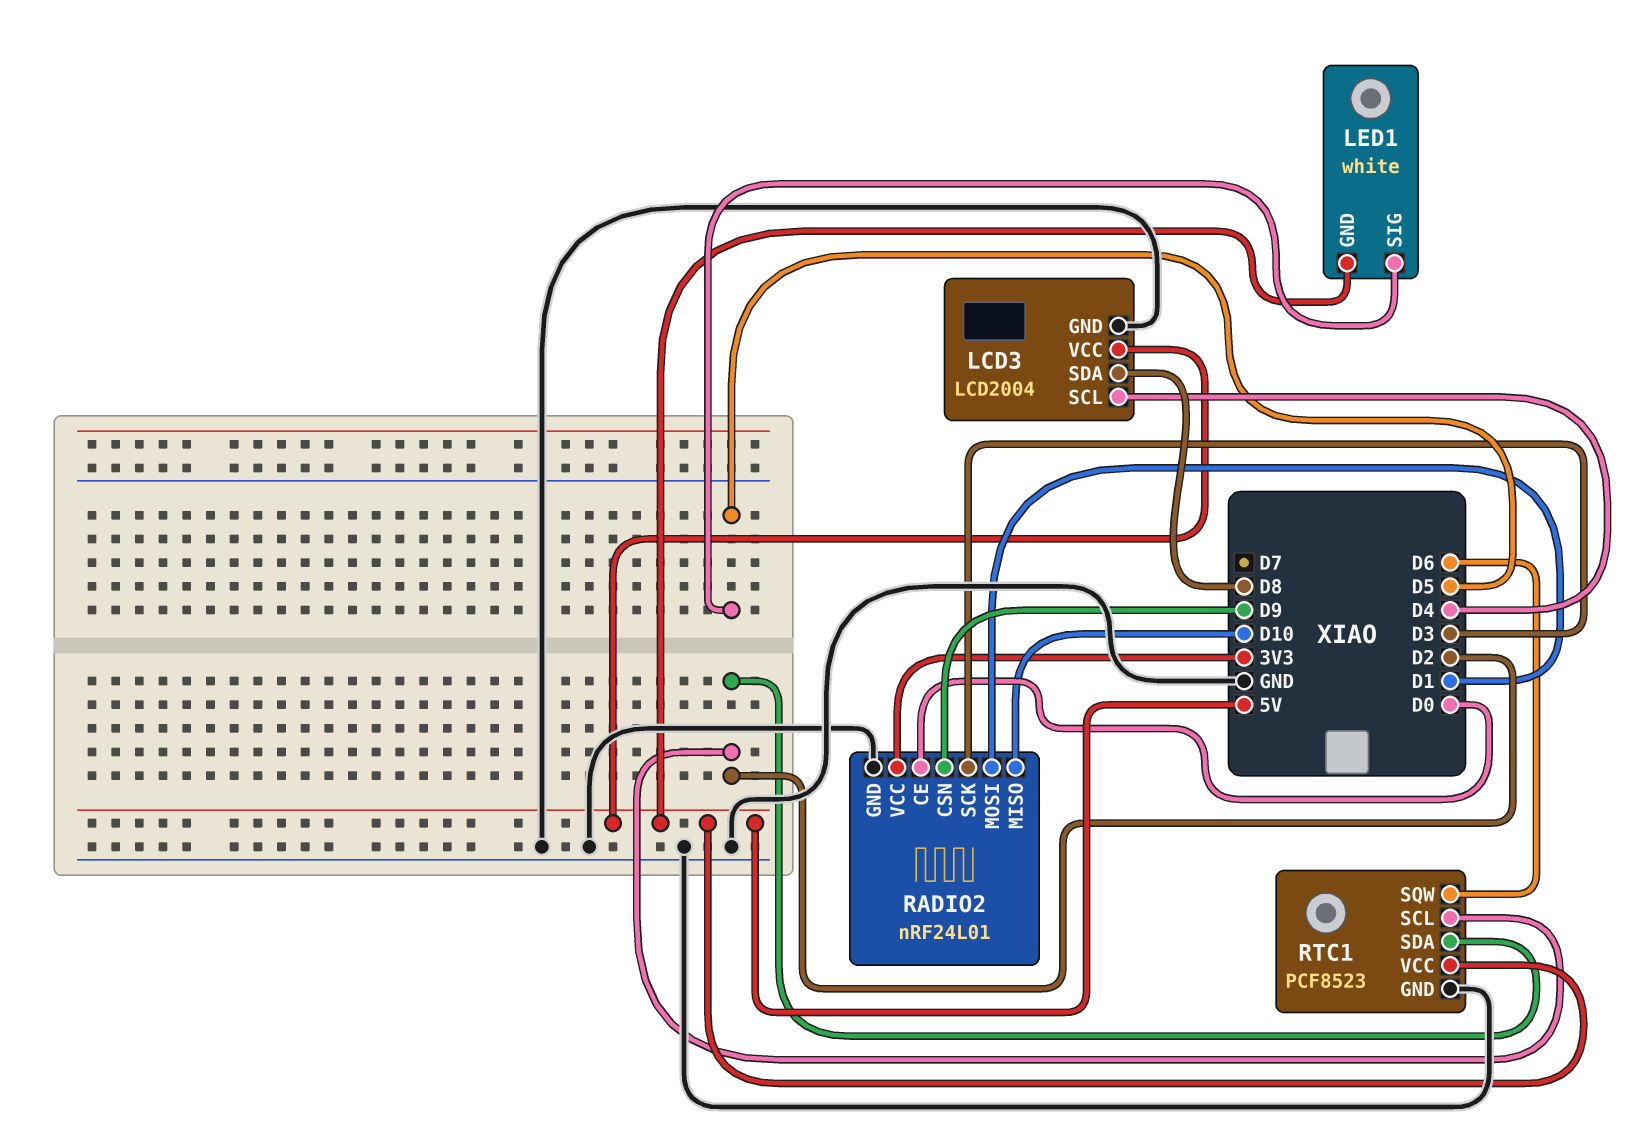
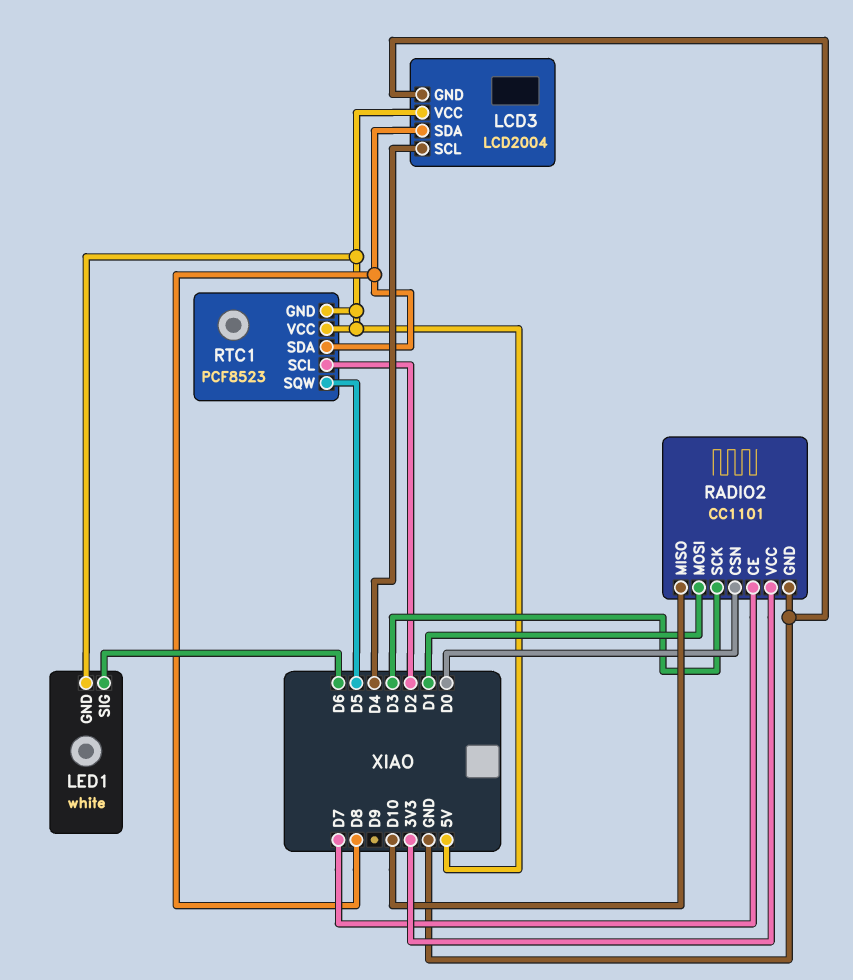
LED1 pin SIG: D5 -> D6
RADIO2: nRF24L01 -> CC1101
RADIO2 pin CE: D0 -> D7
RADIO2 pin CSN: D9 -> D0
RTC1 pin GND: GND -> 5V
RTC1 pin SDA: D2 -> D8
RTC1 pin SQW: D6 -> D5

